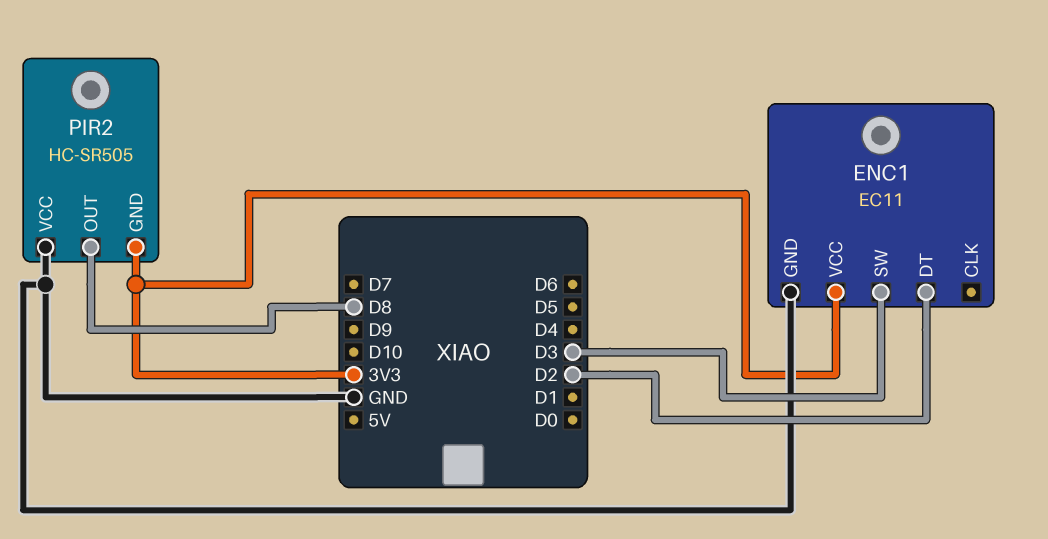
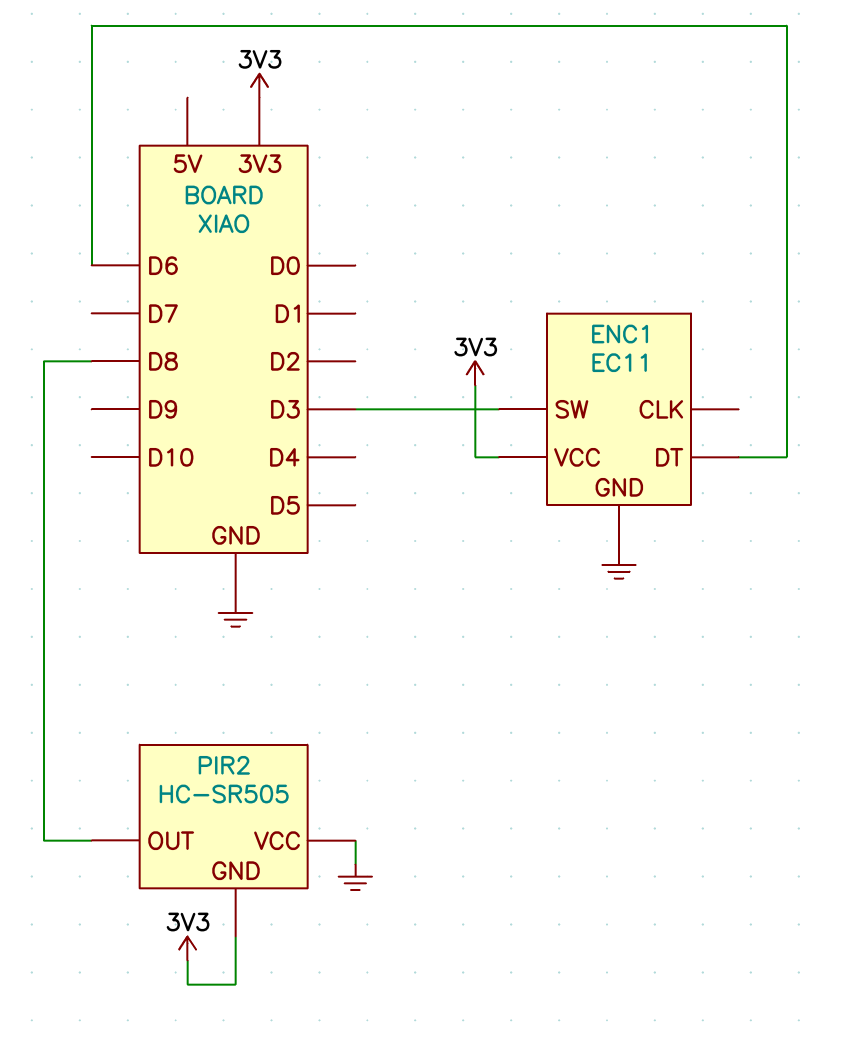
ENC1 pin DT: D2 -> D6

